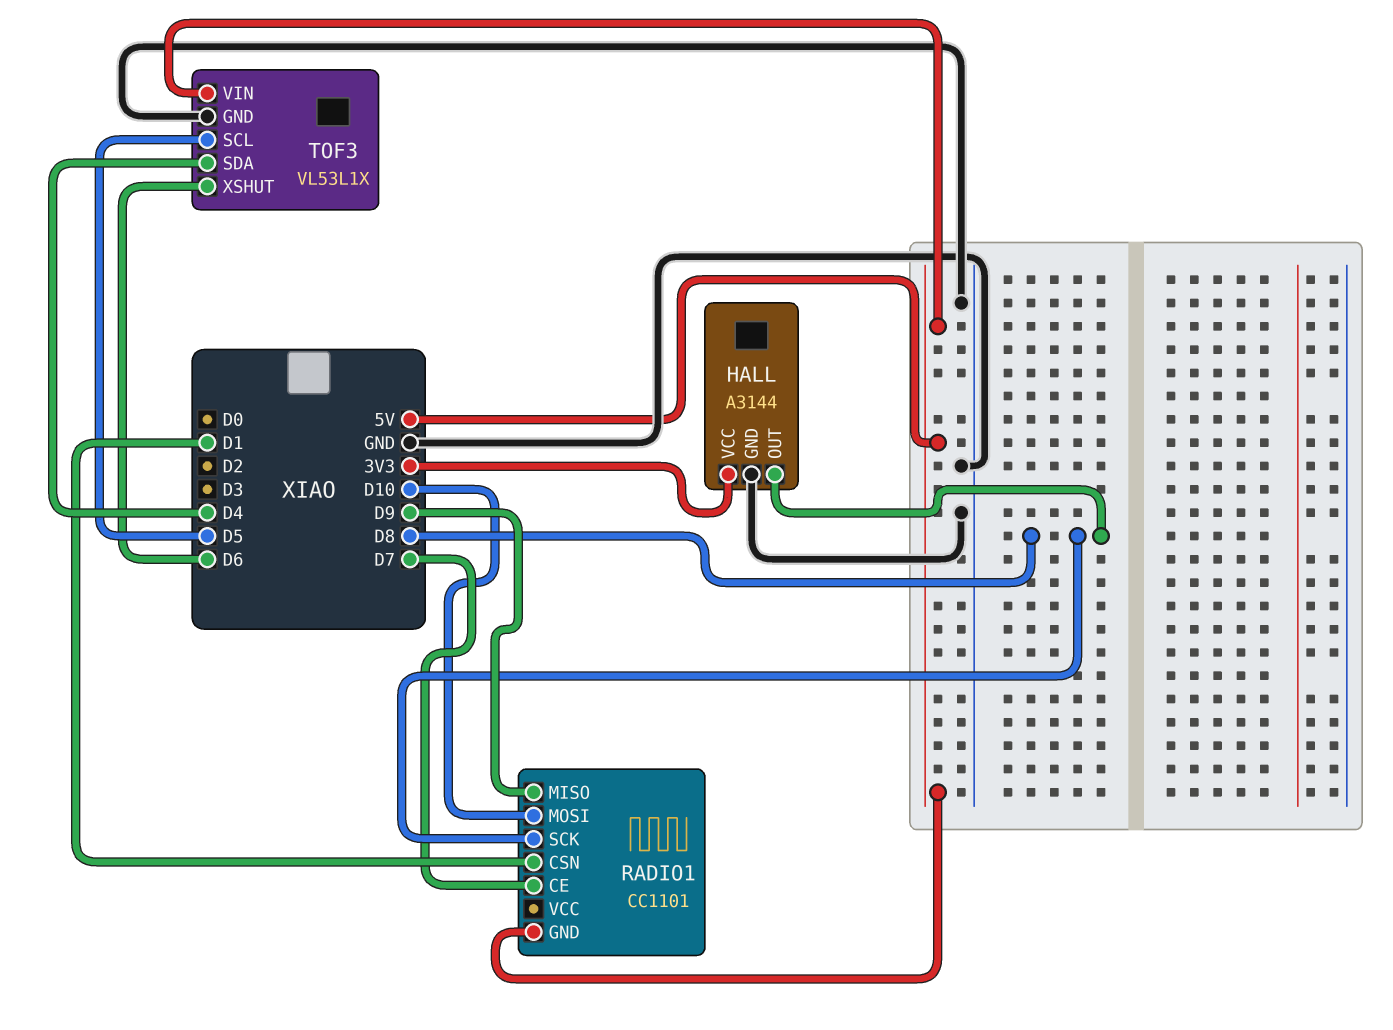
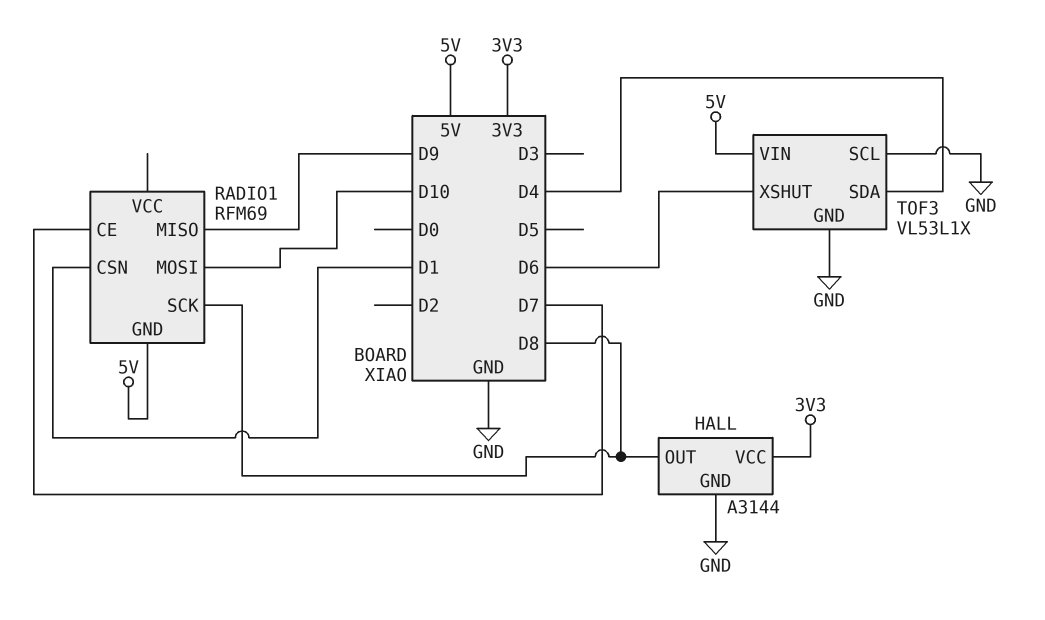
RADIO1: CC1101 -> RFM69
TOF3 pin SCL: D5 -> GND

